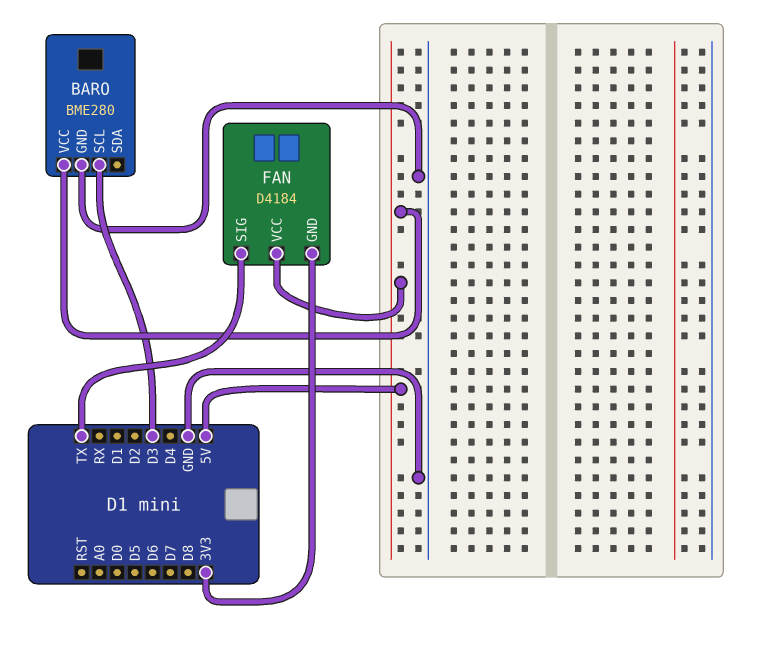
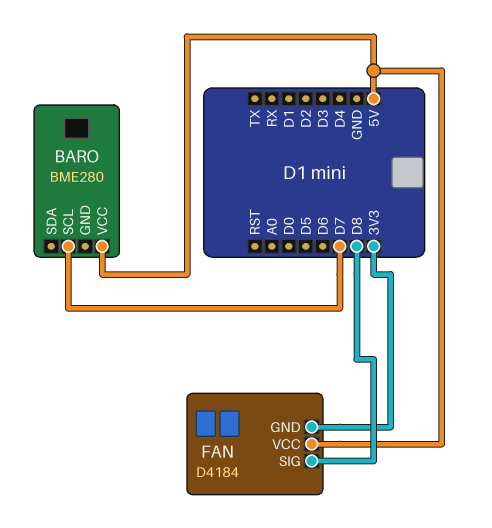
BARO pin GND: GND -> none
BARO pin SCL: D3 -> D7
FAN pin SIG: TX -> D8

